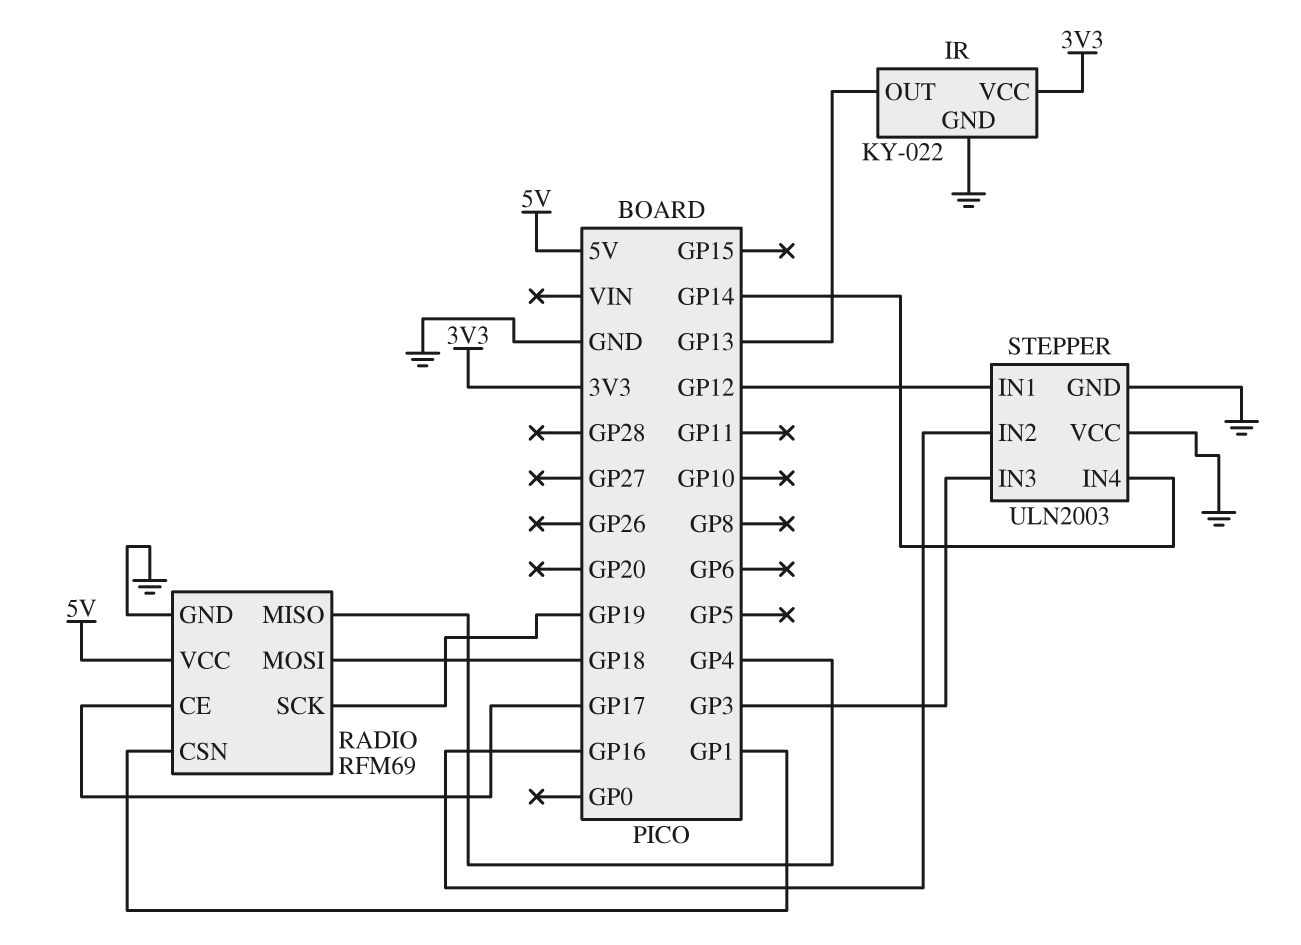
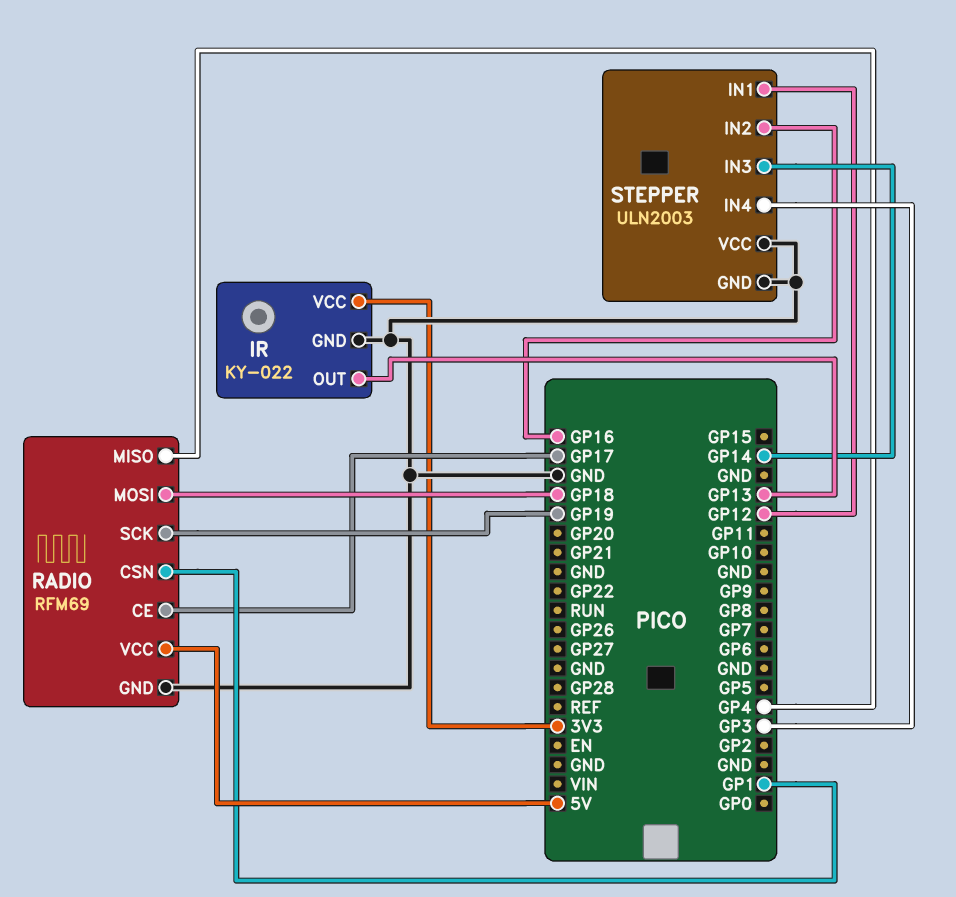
STEPPER pin IN3: GP3 -> GP14
STEPPER pin IN4: GP14 -> GP3

